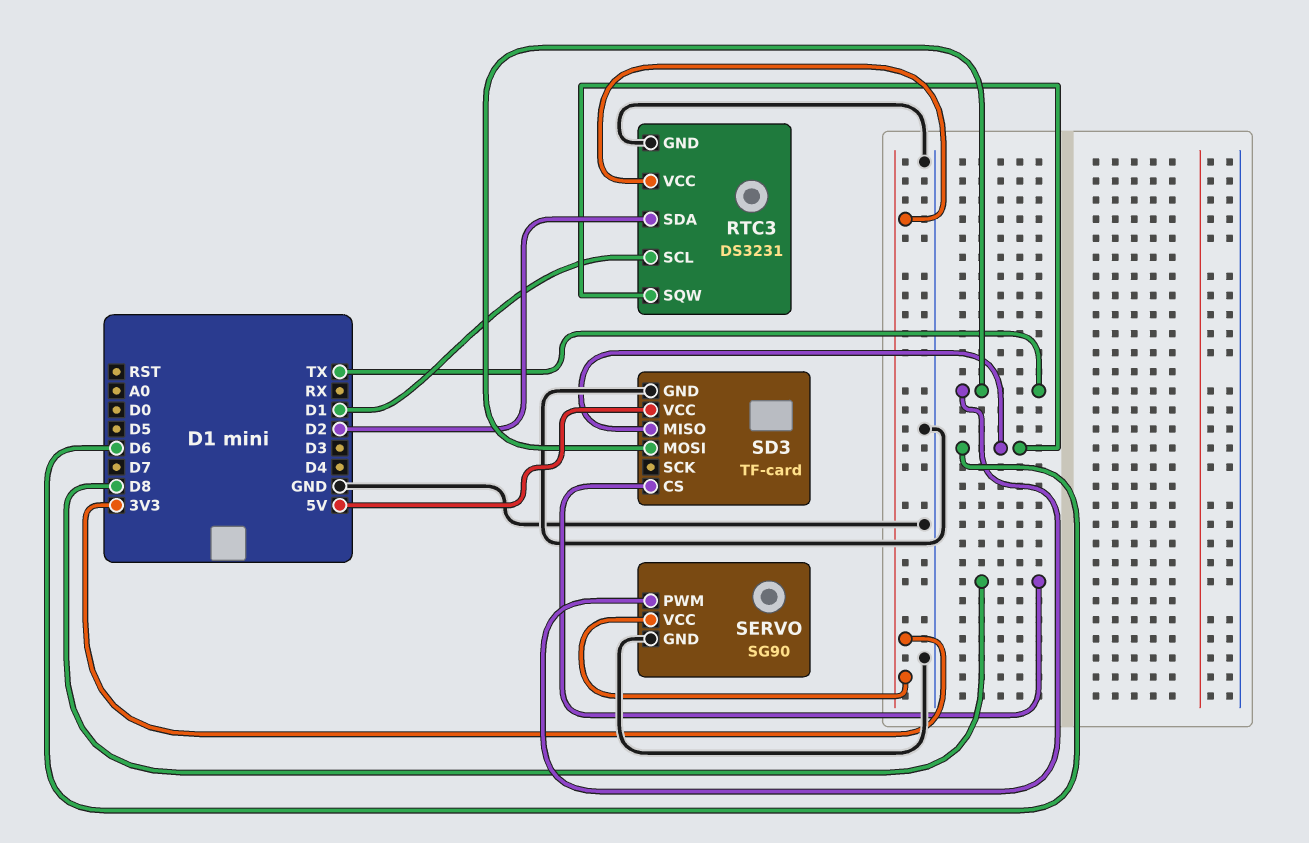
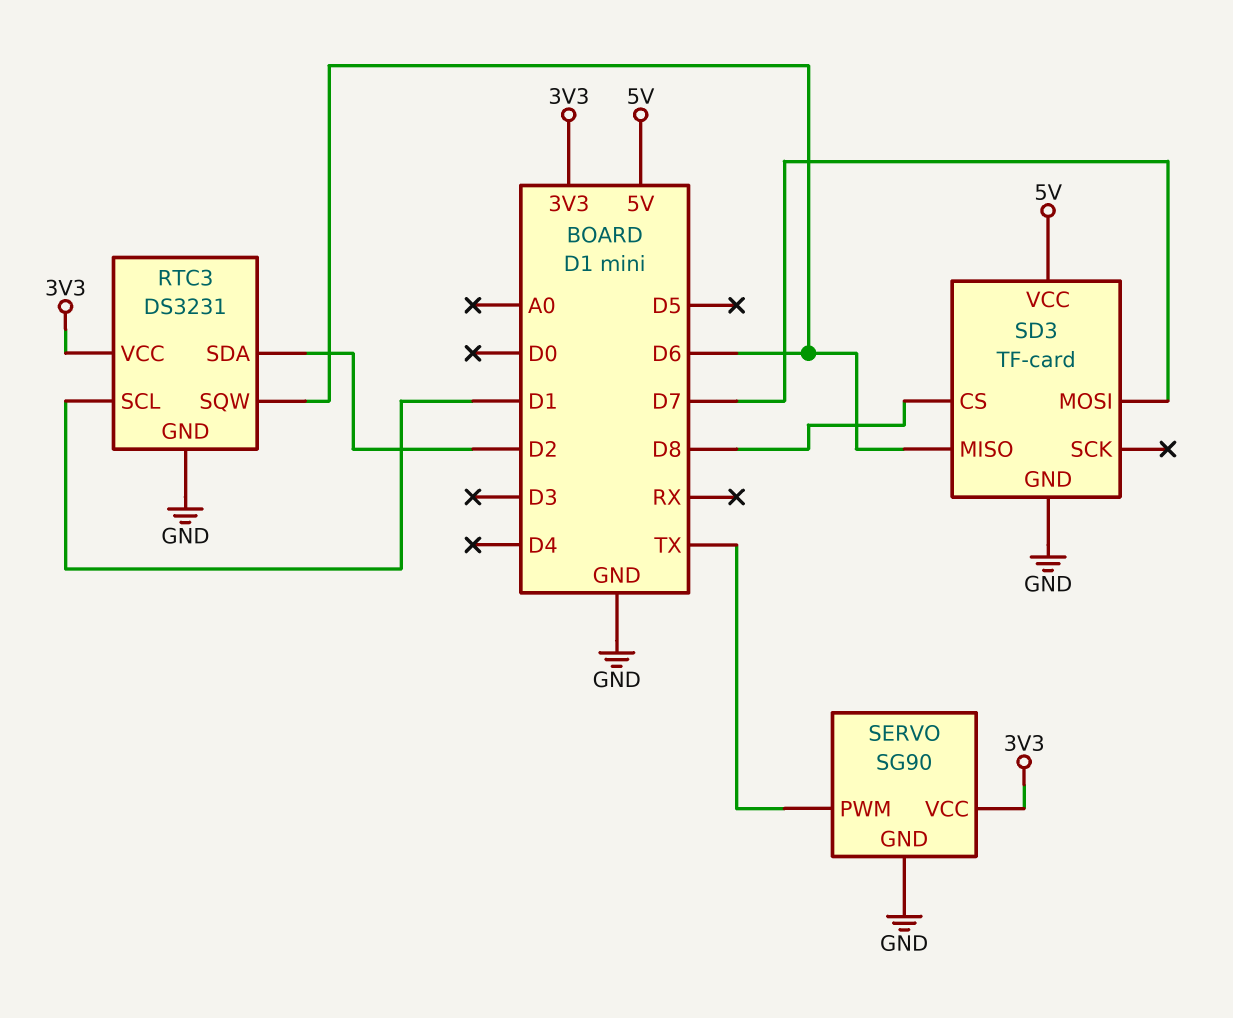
SD3 pin MOSI: TX -> D7

